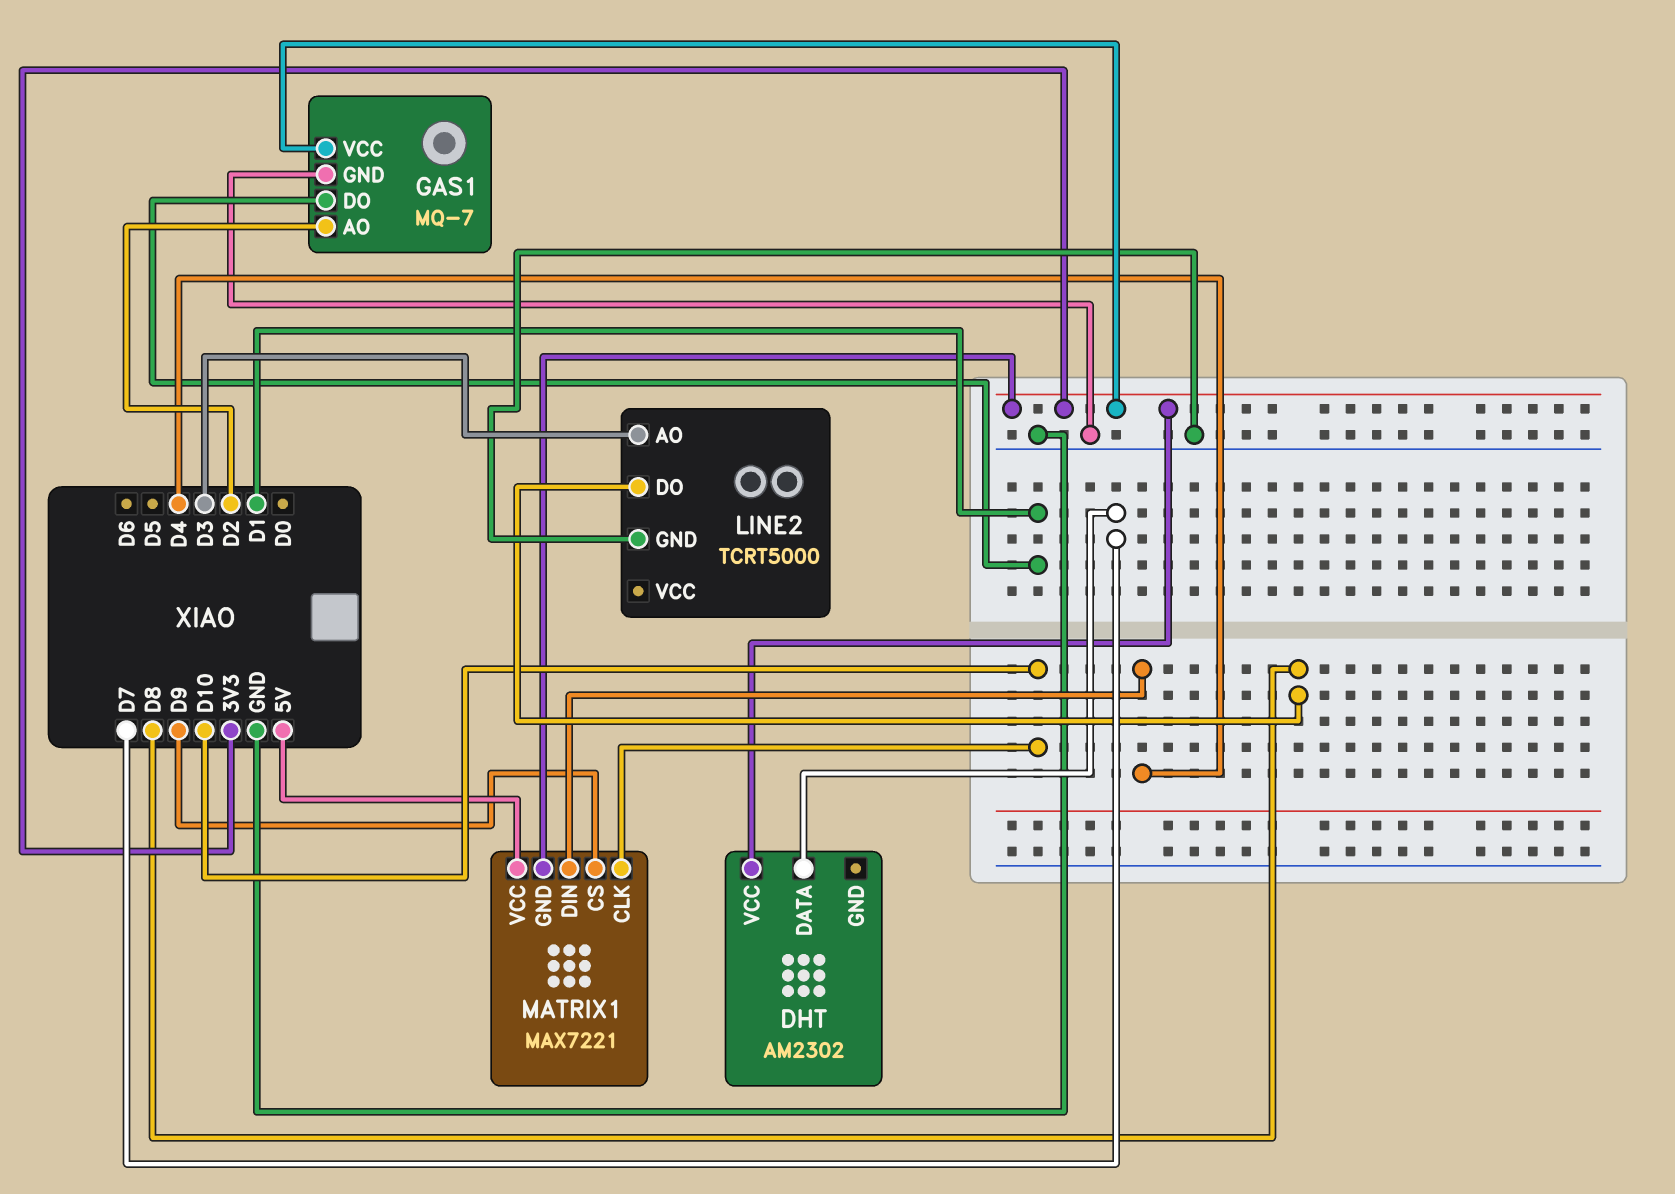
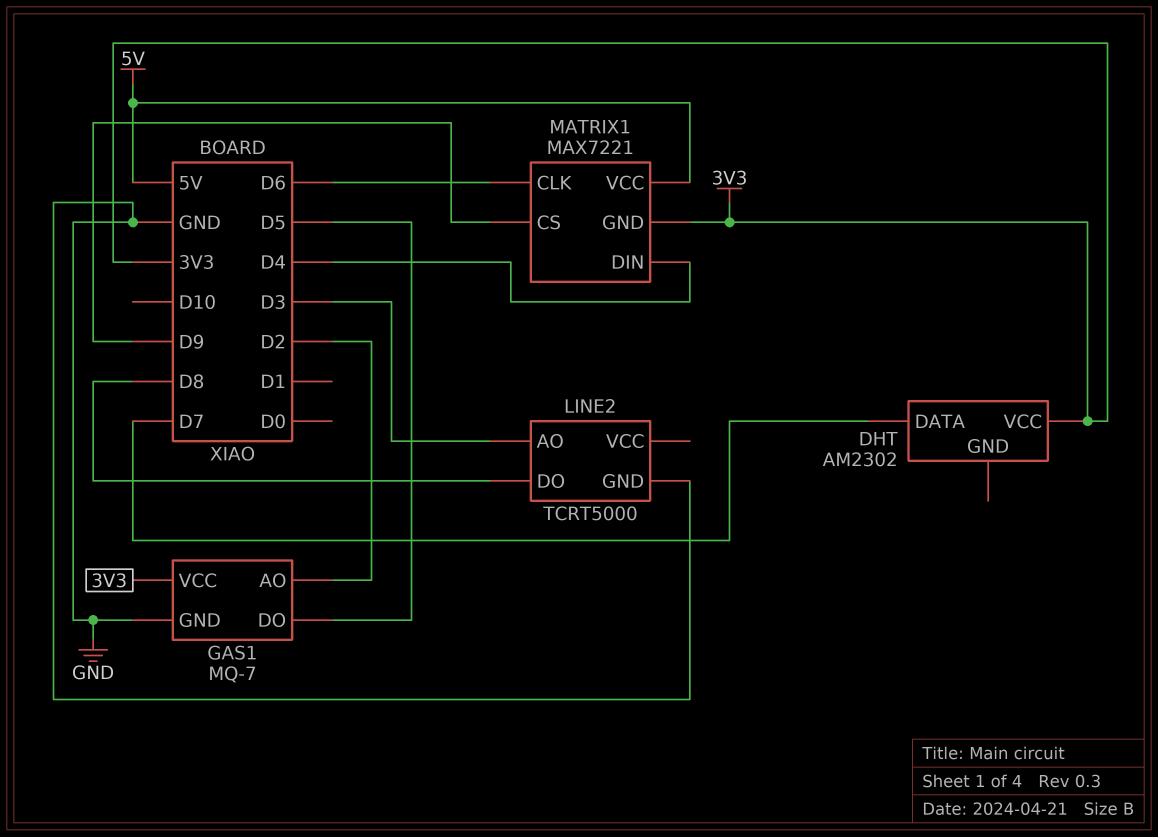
GAS1 pin DO: D1 -> D5
MATRIX1 pin CLK: D10 -> D6

